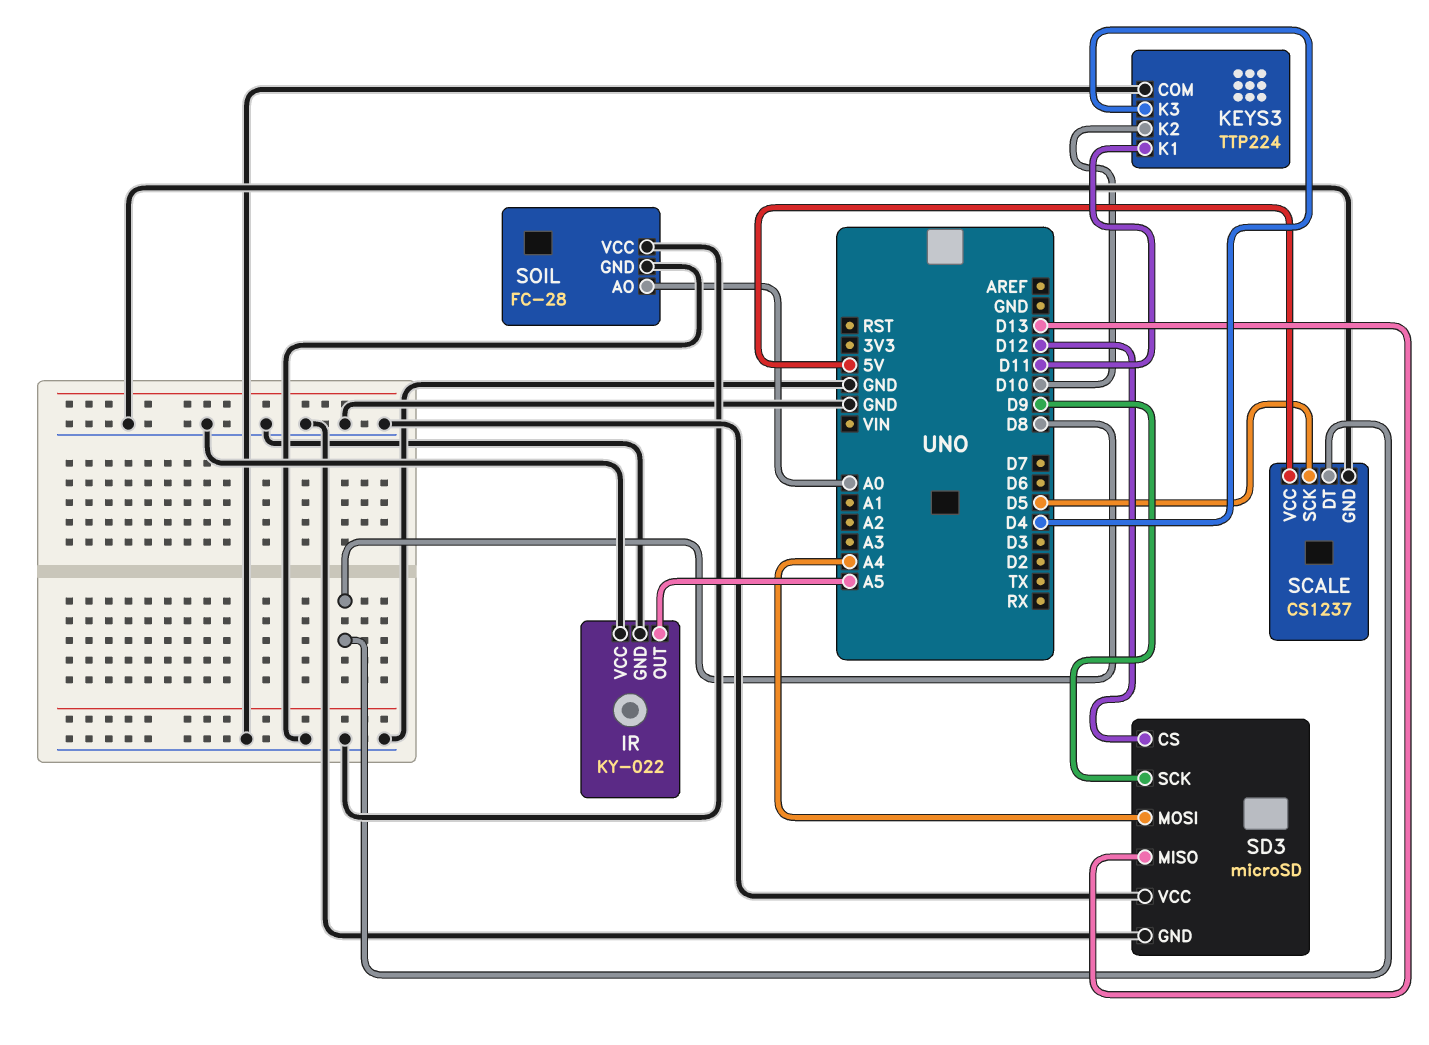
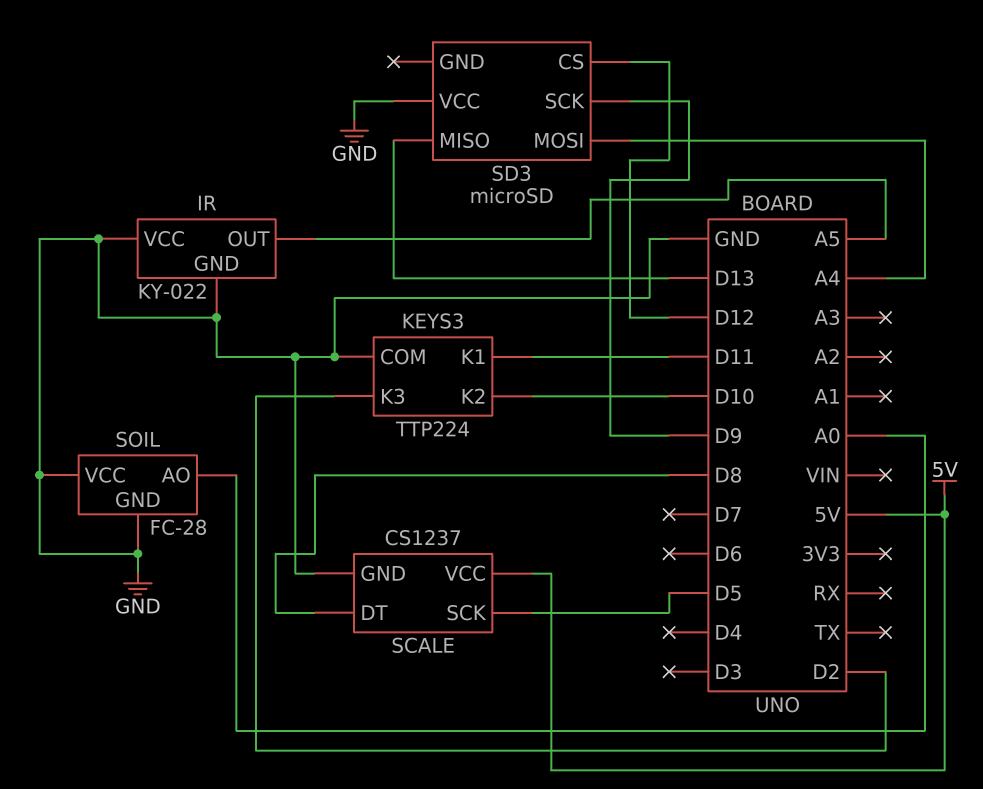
KEYS3 pin K3: D4 -> D2
SD3 pin GND: GND -> none

